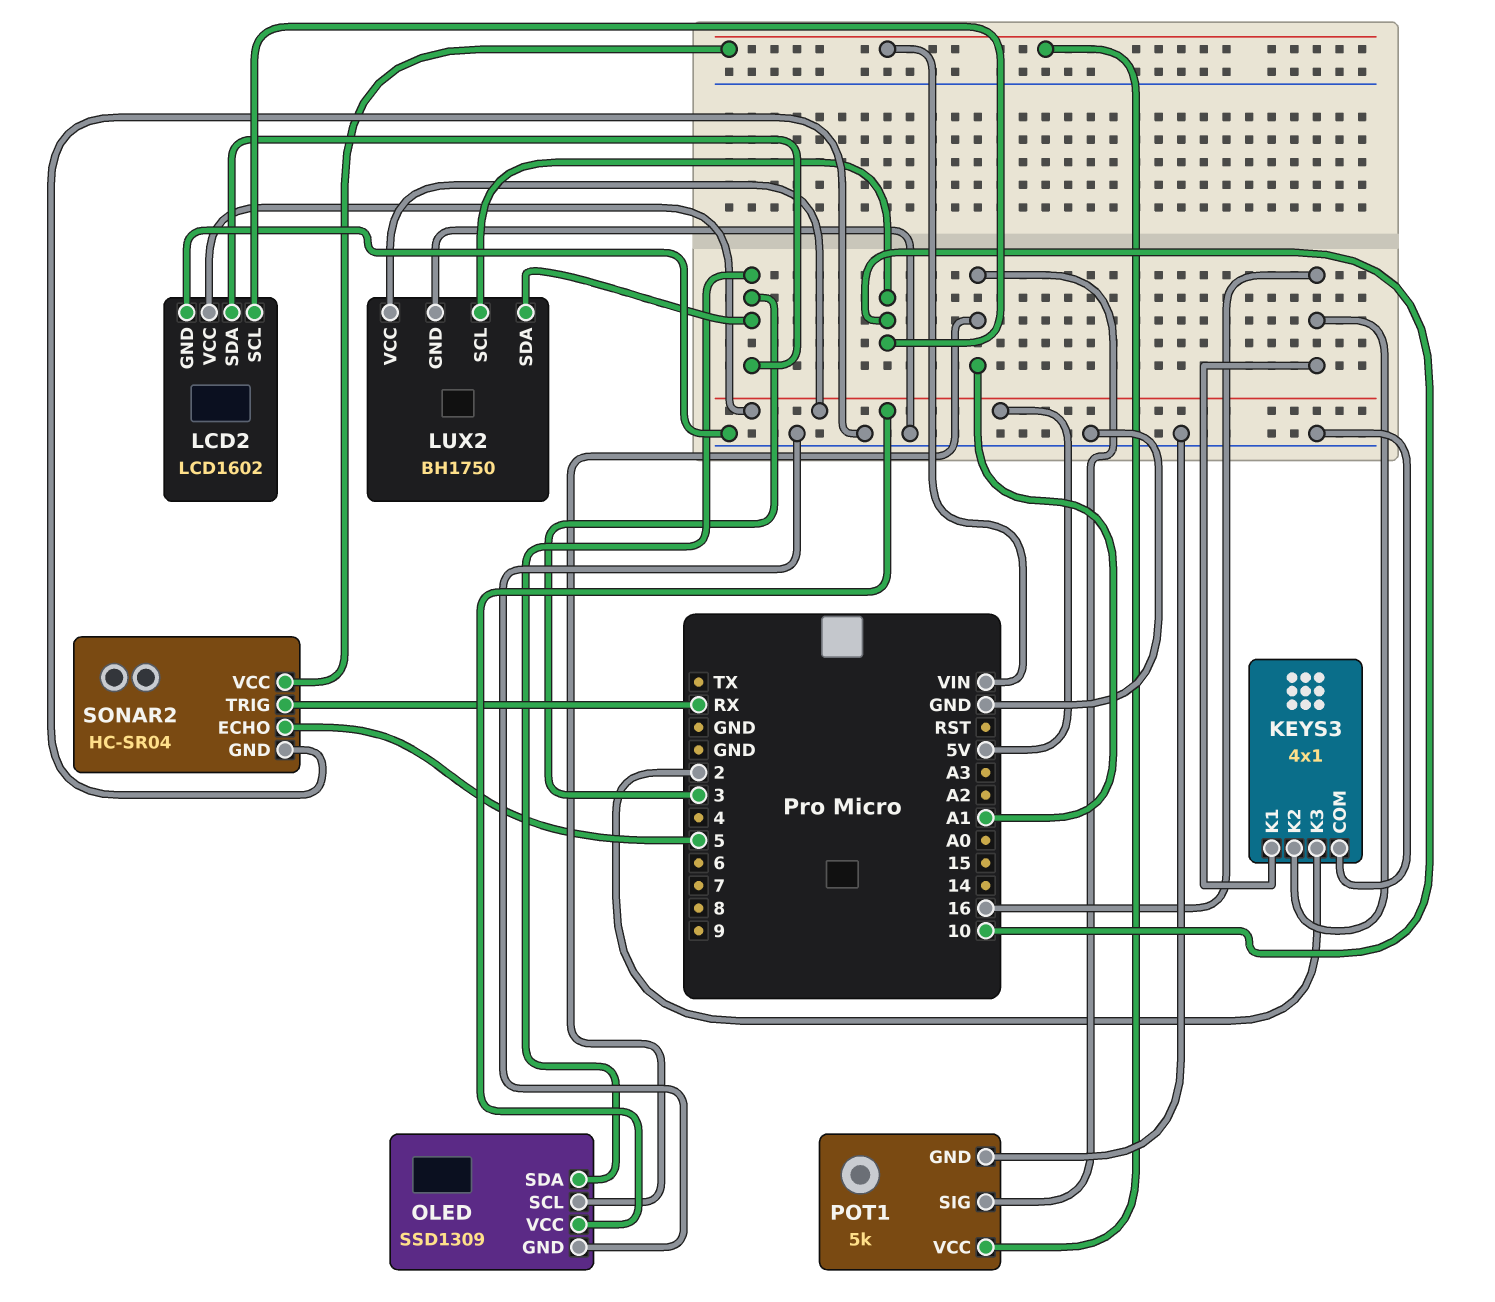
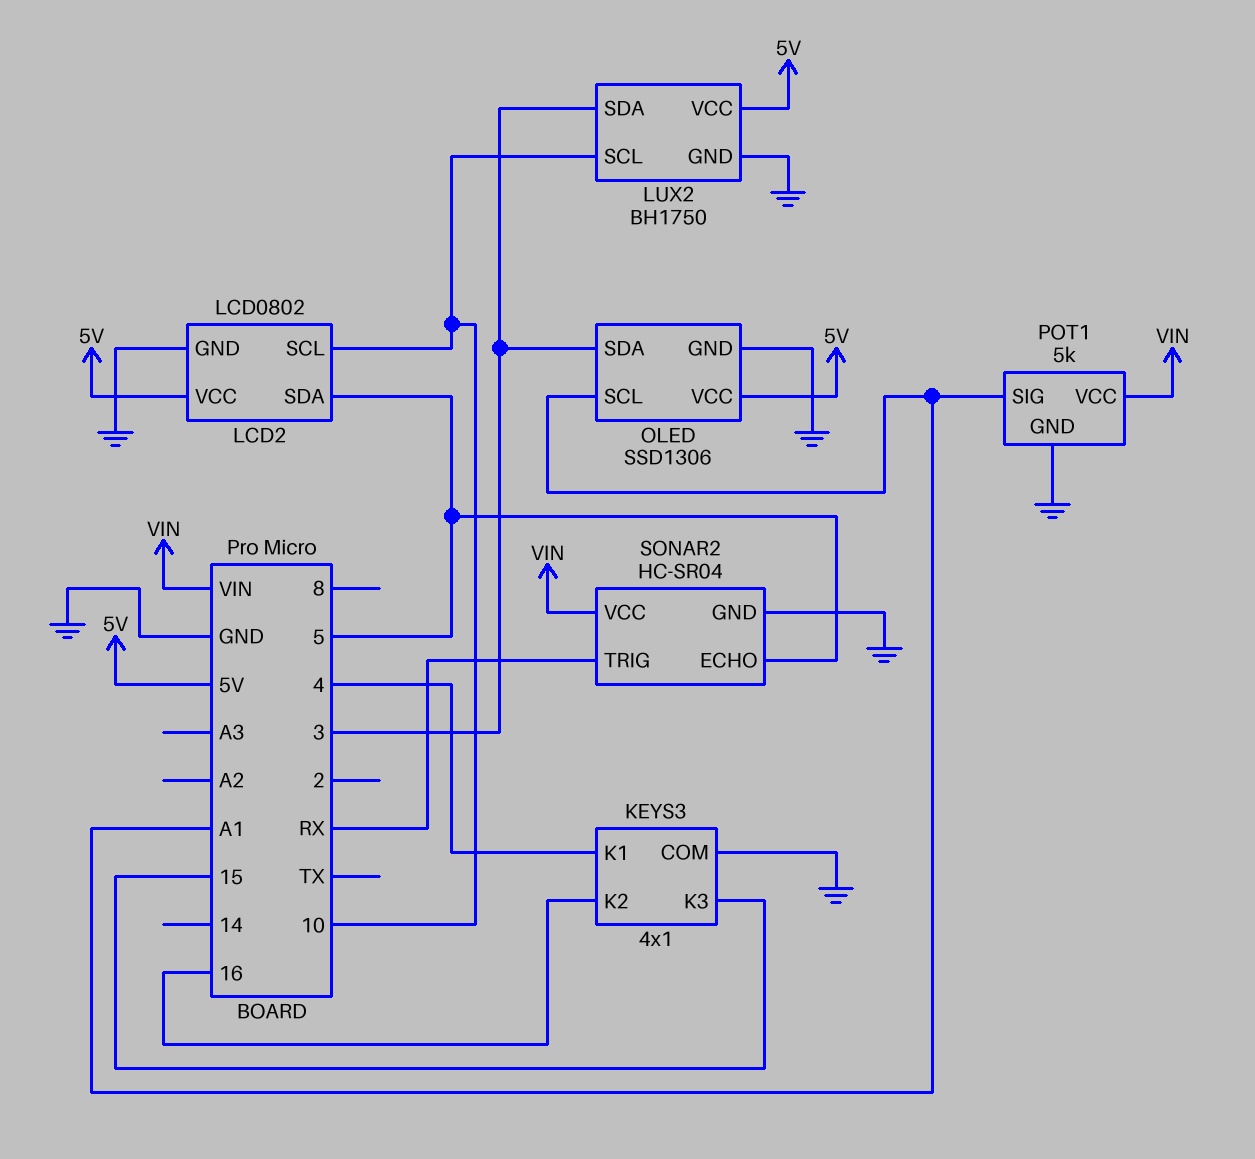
KEYS3 pin K1: 16 -> 4
KEYS3 pin K3: 2 -> 15
LCD2: LCD1602 -> LCD0802
LCD2 pin SDA: 3 -> 5
OLED: SSD1309 -> SSD1306

